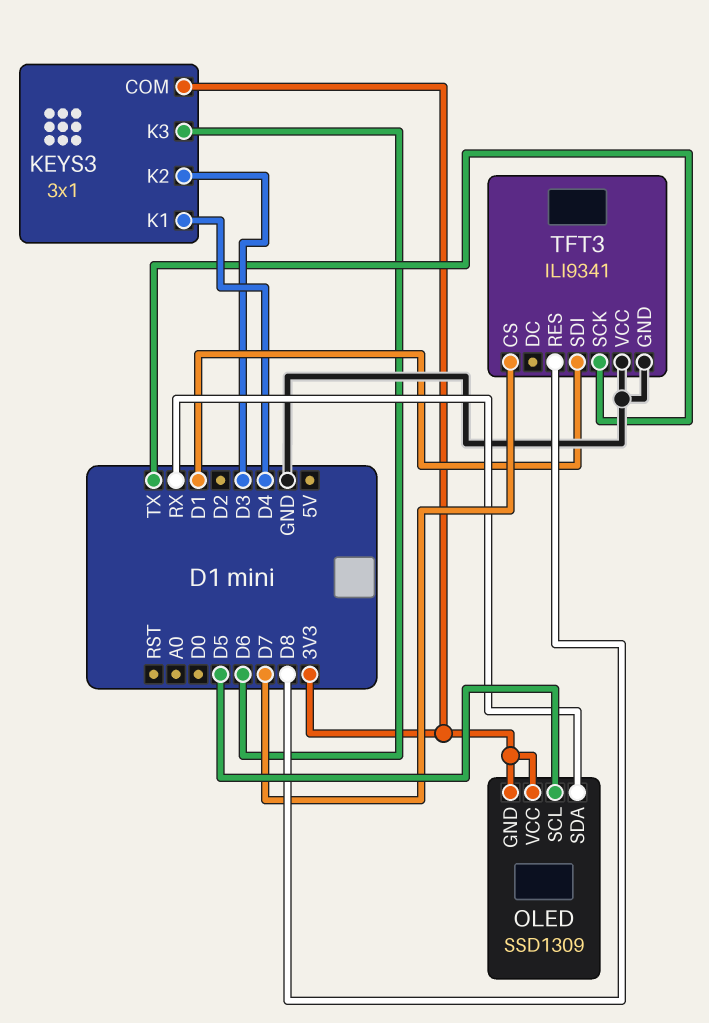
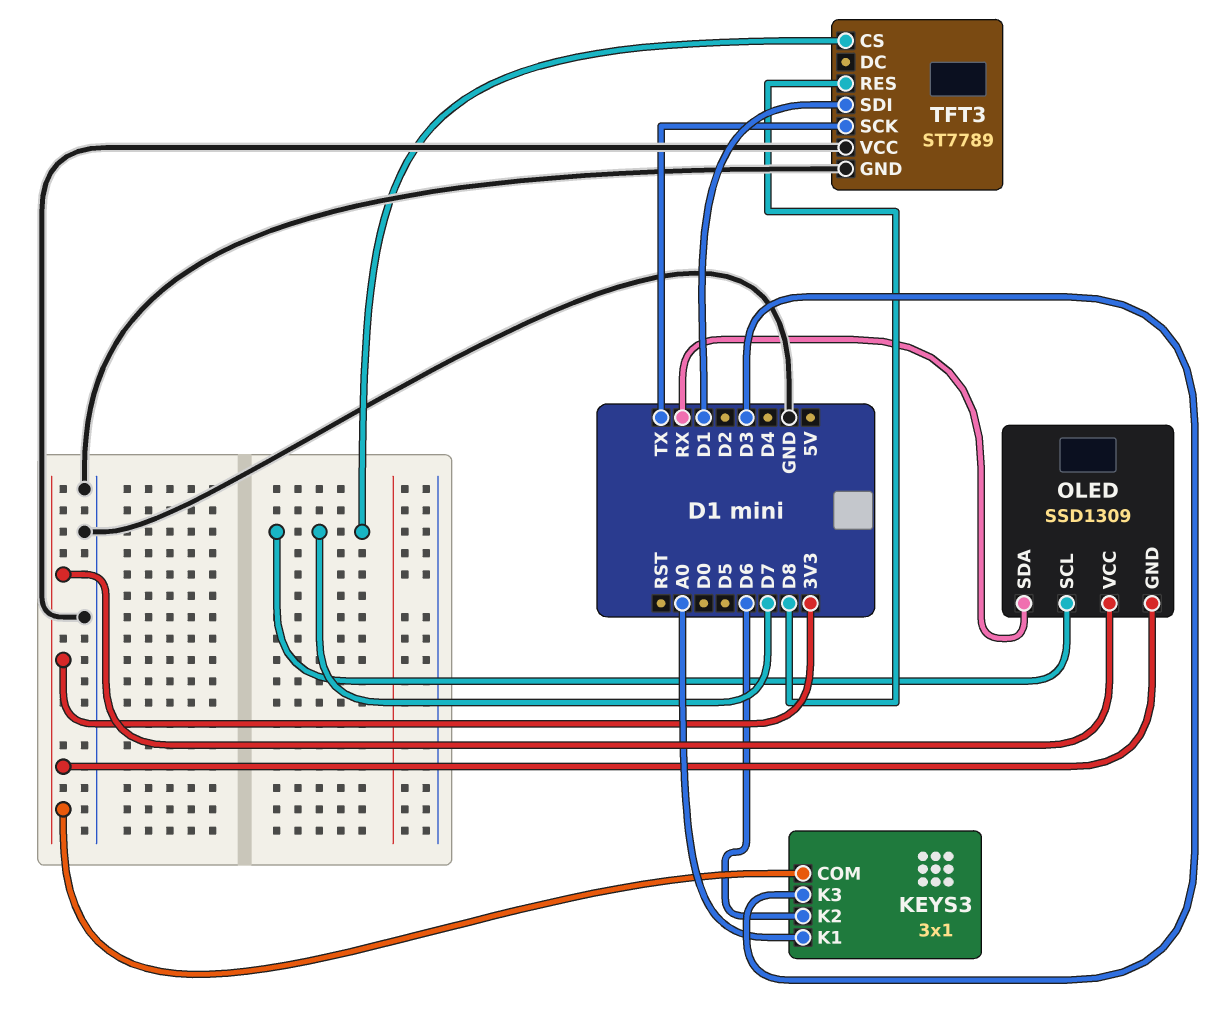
KEYS3 pin K1: D4 -> A0
KEYS3 pin K2: D3 -> D6
KEYS3 pin K3: D6 -> D3
OLED pin SCL: D5 -> D7
TFT3: ILI9341 -> ST7789

